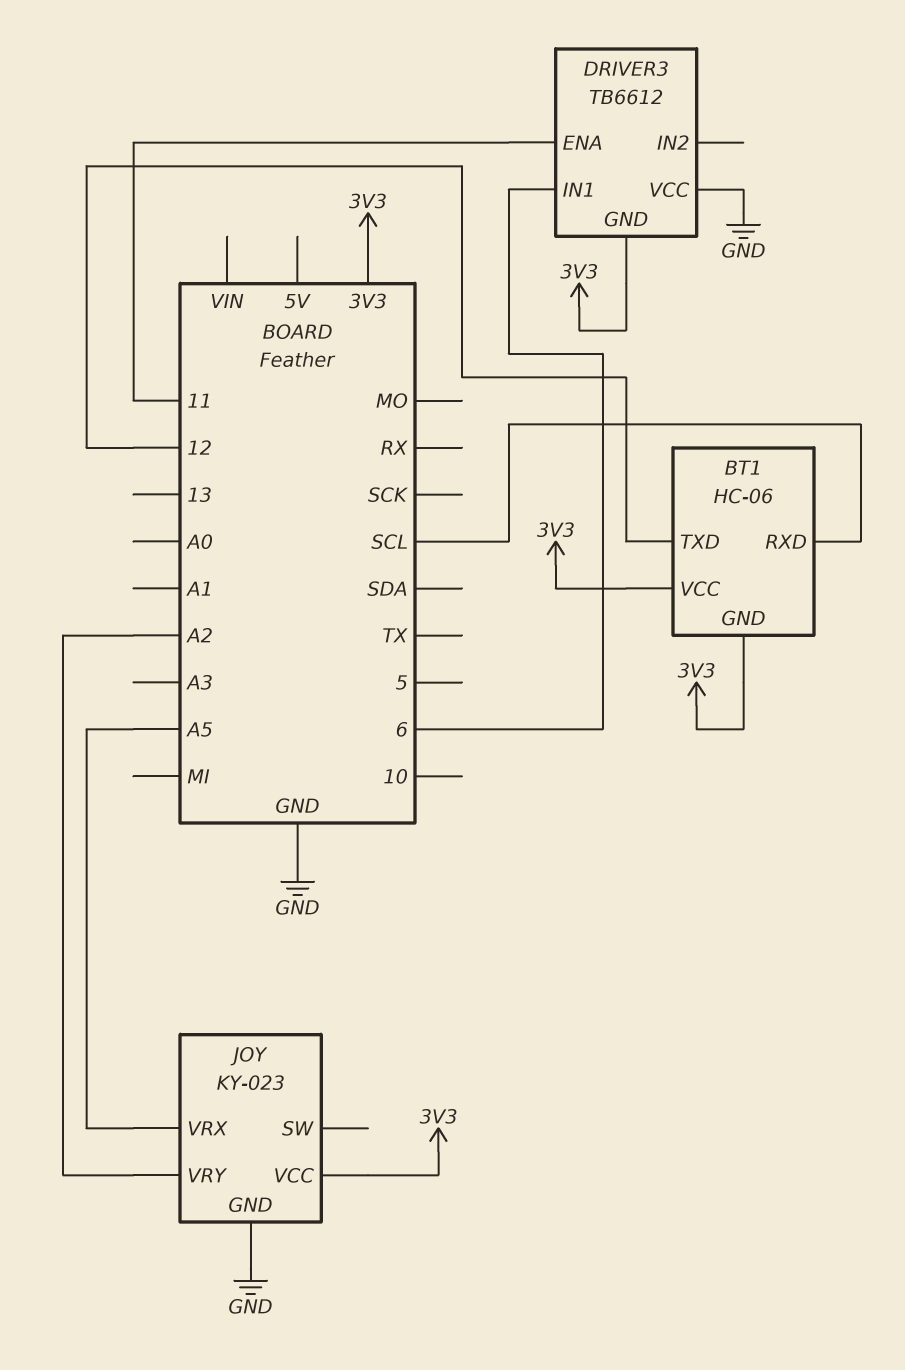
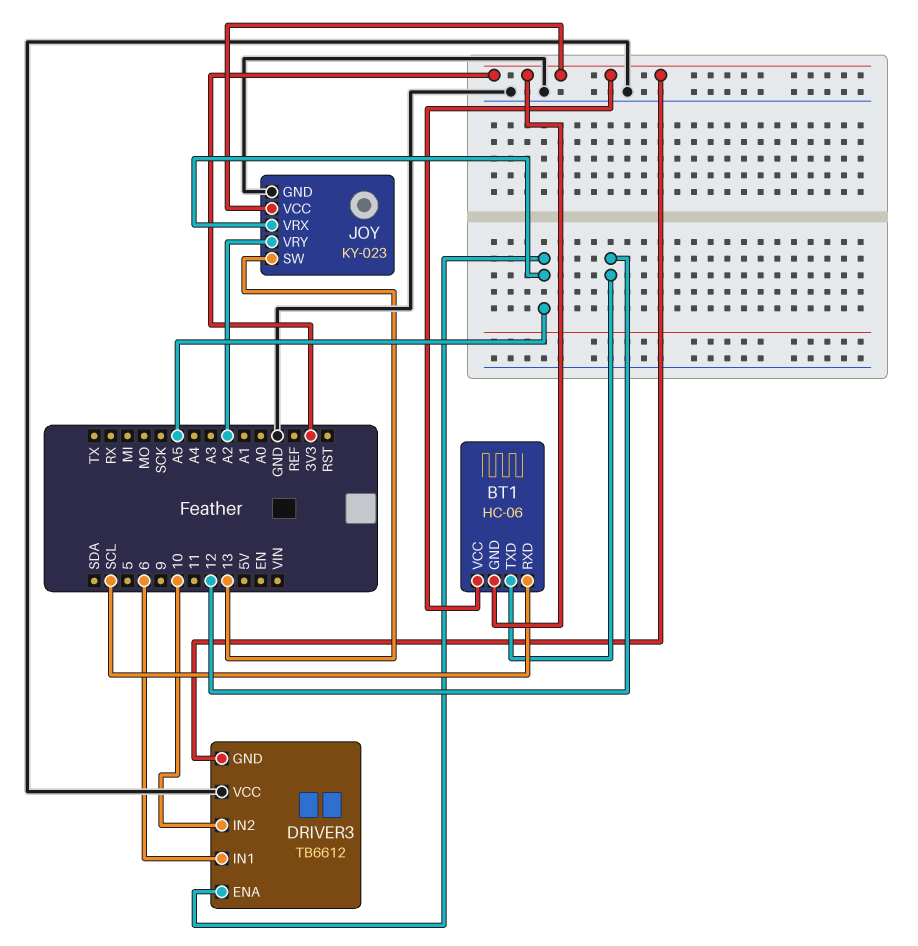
DRIVER3 pin ENA: 11 -> A5
DRIVER3 pin IN2: none -> 10
JOY pin SW: none -> 13

